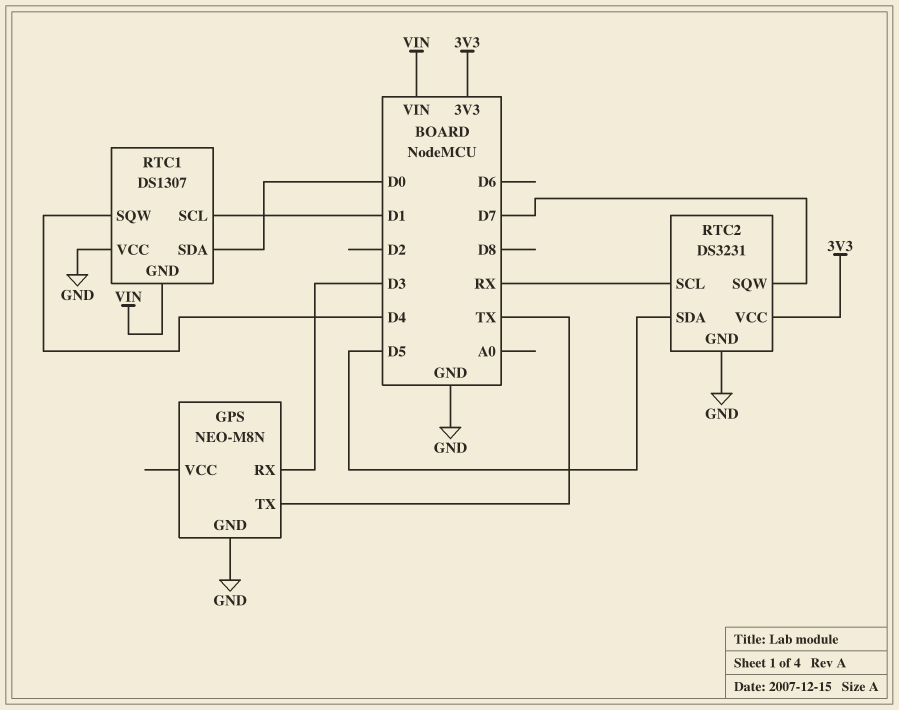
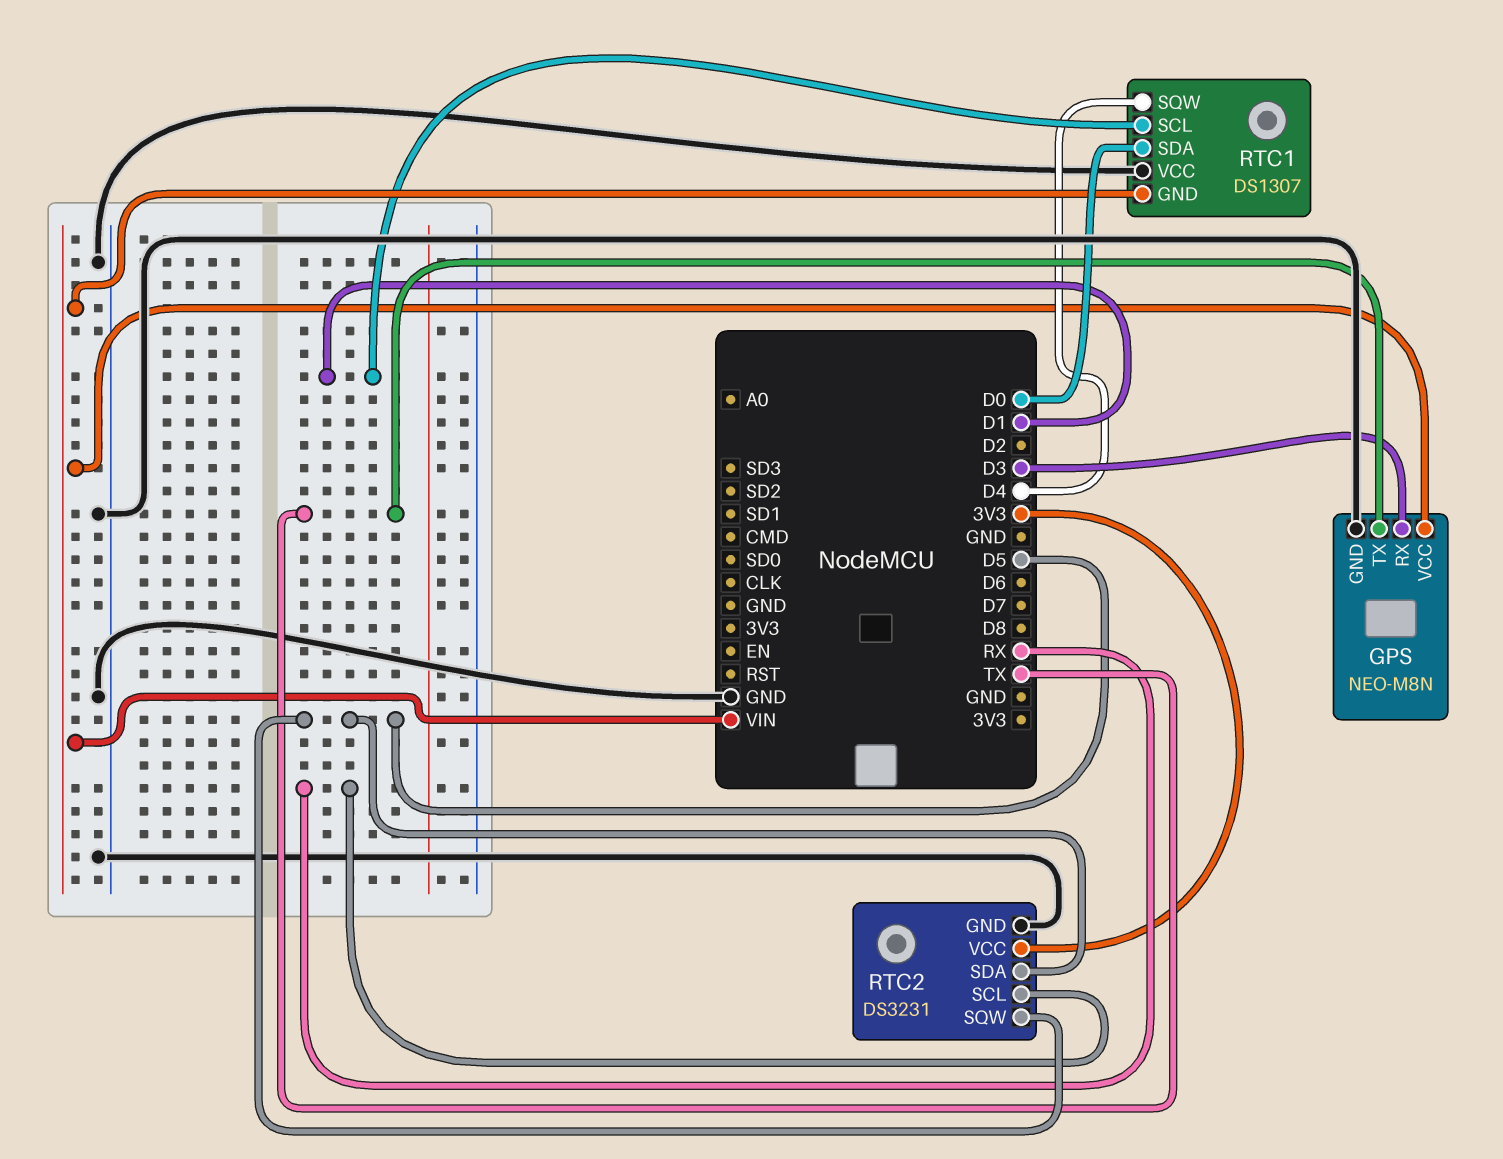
GPS pin VCC: none -> VIN
RTC2 pin SQW: D7 -> D5

